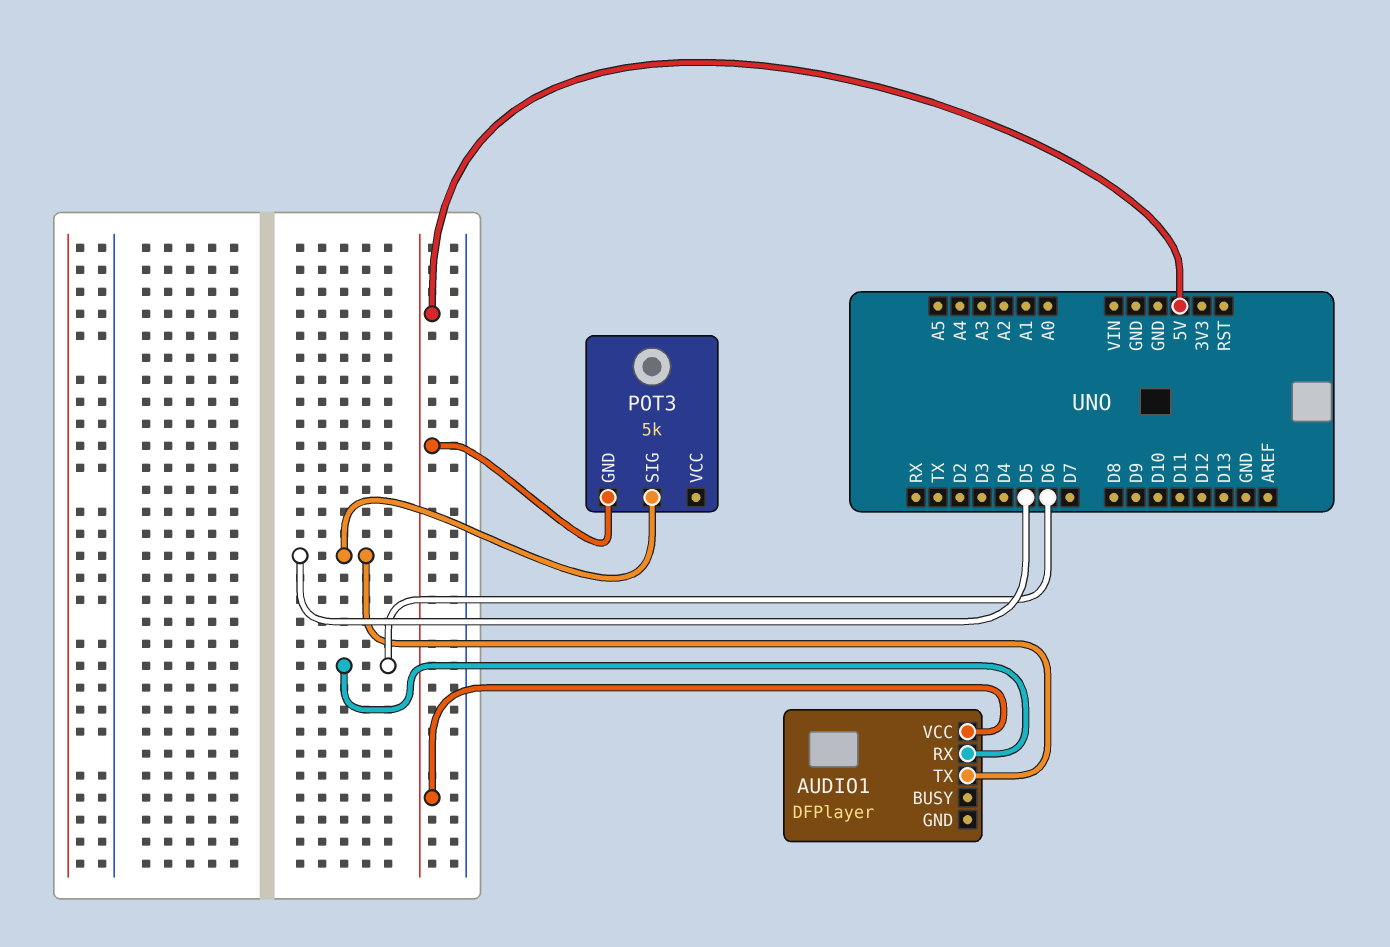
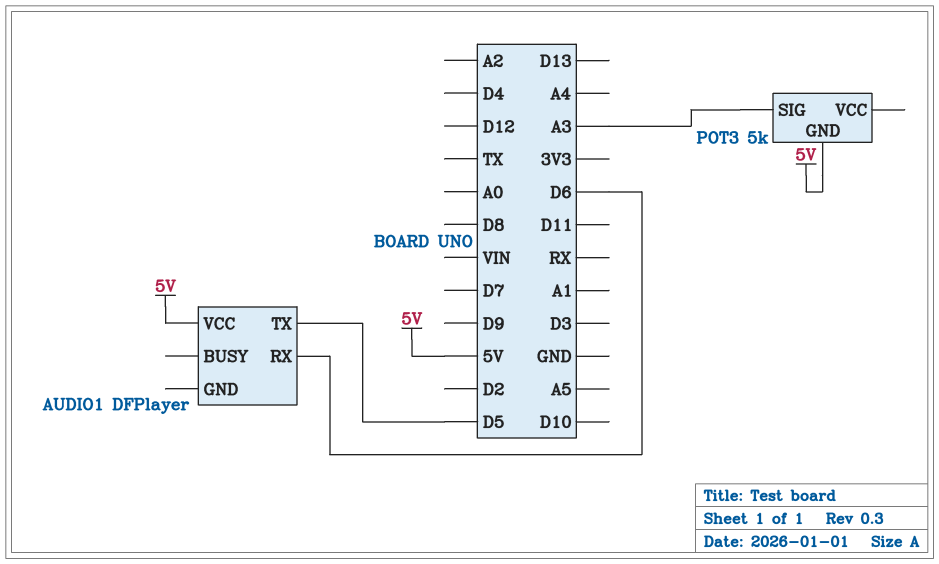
POT3 pin SIG: D5 -> A3

